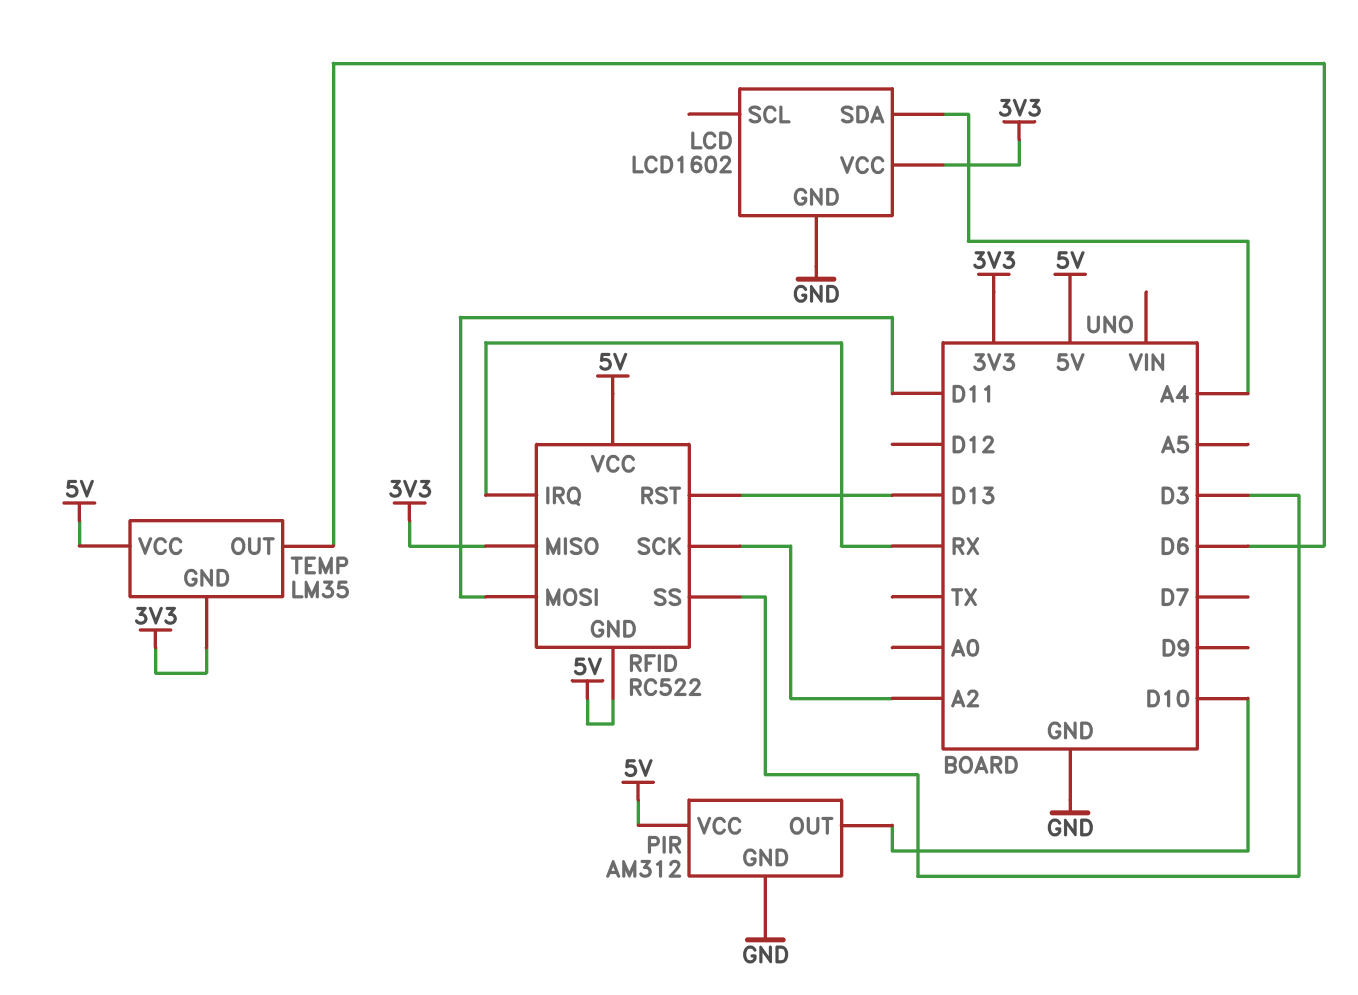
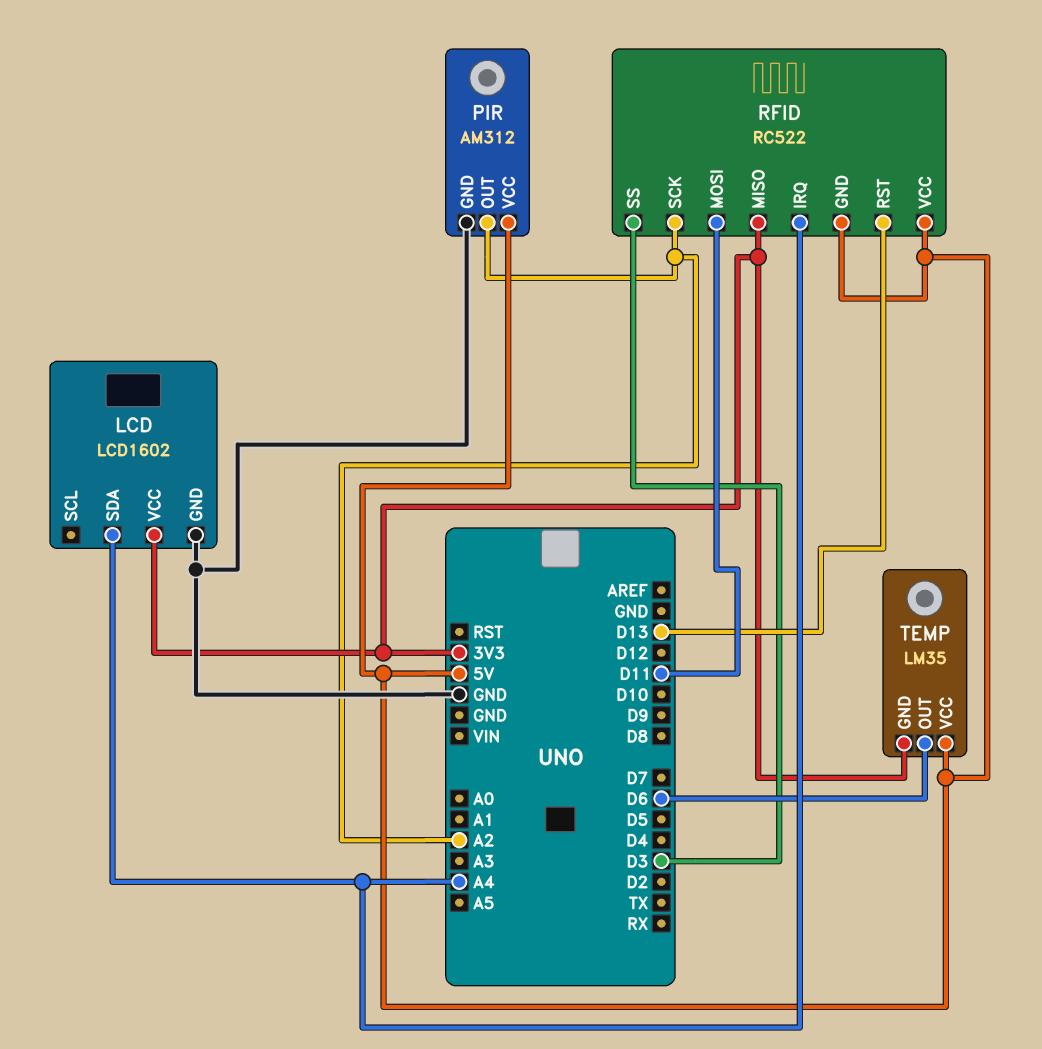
PIR pin OUT: D10 -> A2
RFID pin IRQ: RX -> A4

